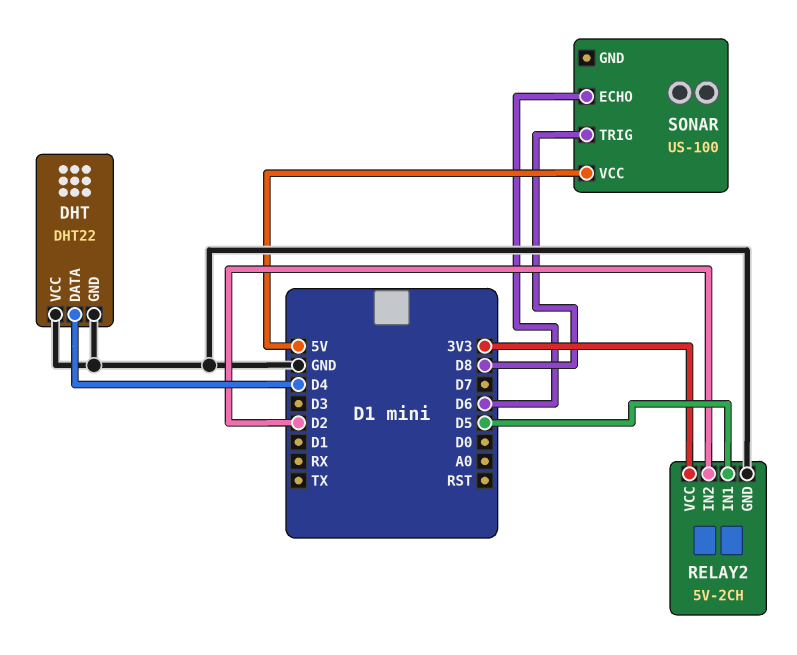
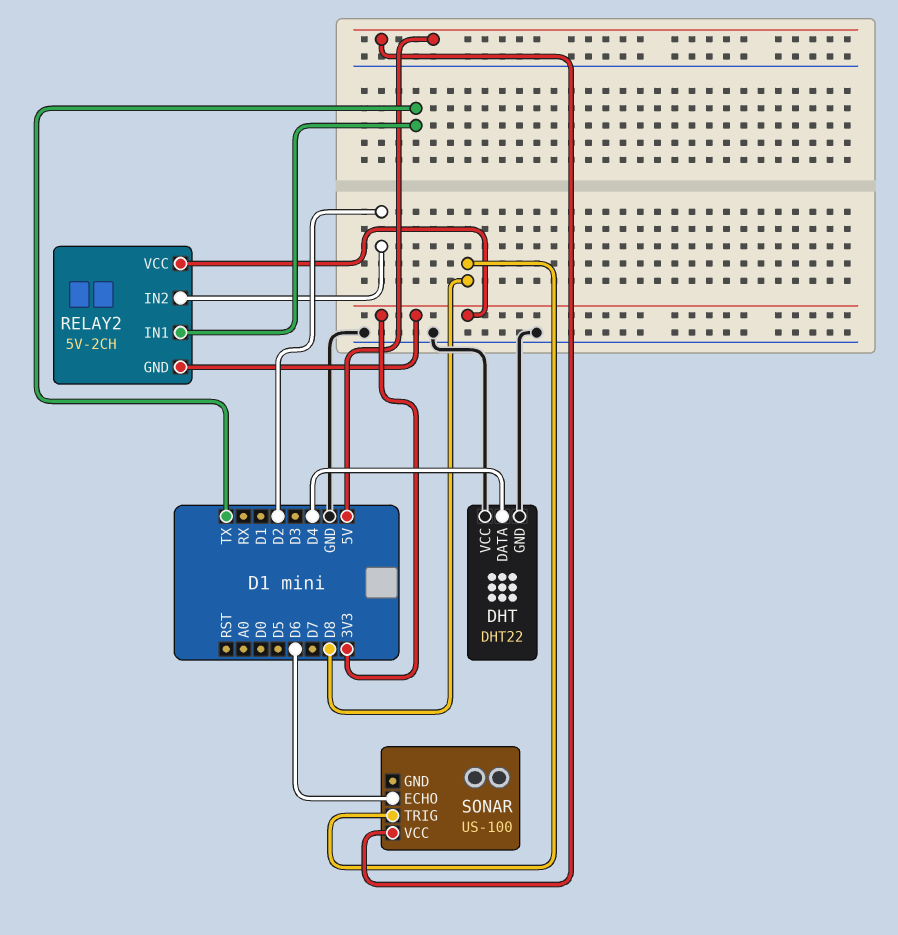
RELAY2 pin GND: GND -> 3V3
RELAY2 pin IN1: D5 -> TX

